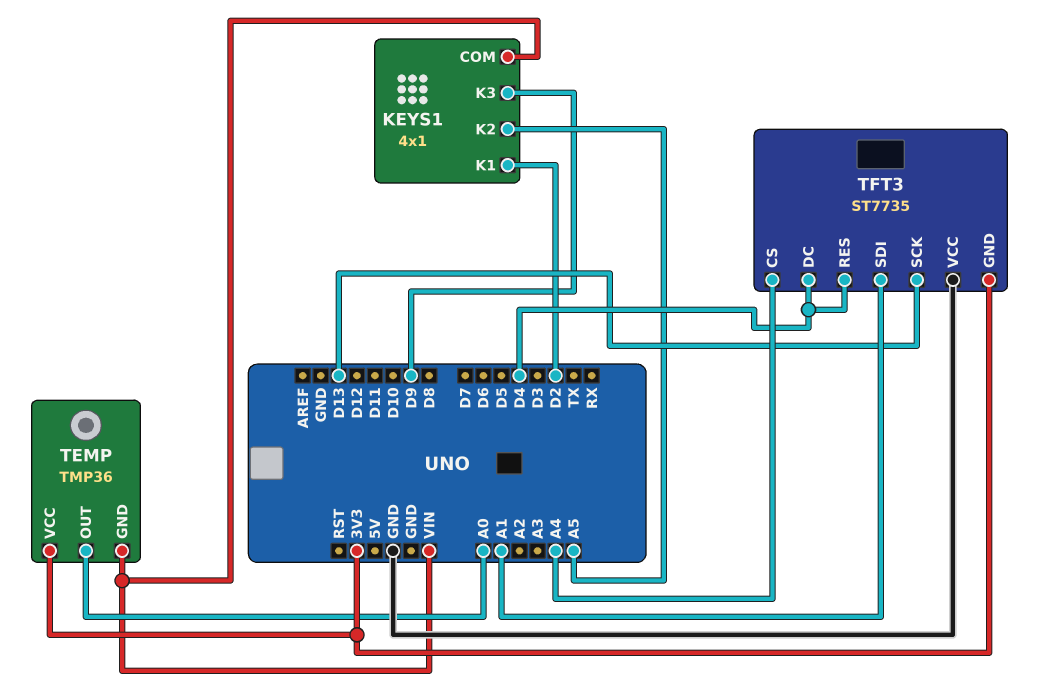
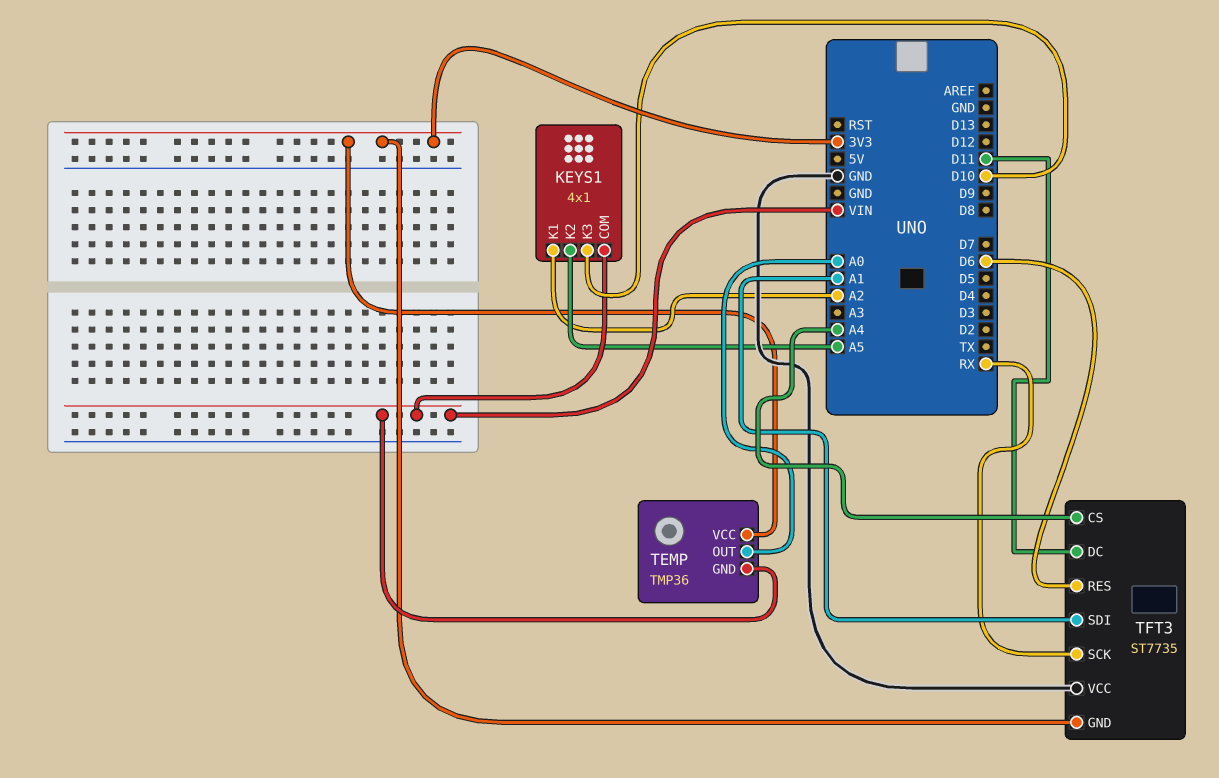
KEYS1 pin K1: D2 -> A2
KEYS1 pin K3: D9 -> D10
TFT3 pin DC: D4 -> D11
TFT3 pin RES: D4 -> D6
TFT3 pin SCK: D13 -> RX

